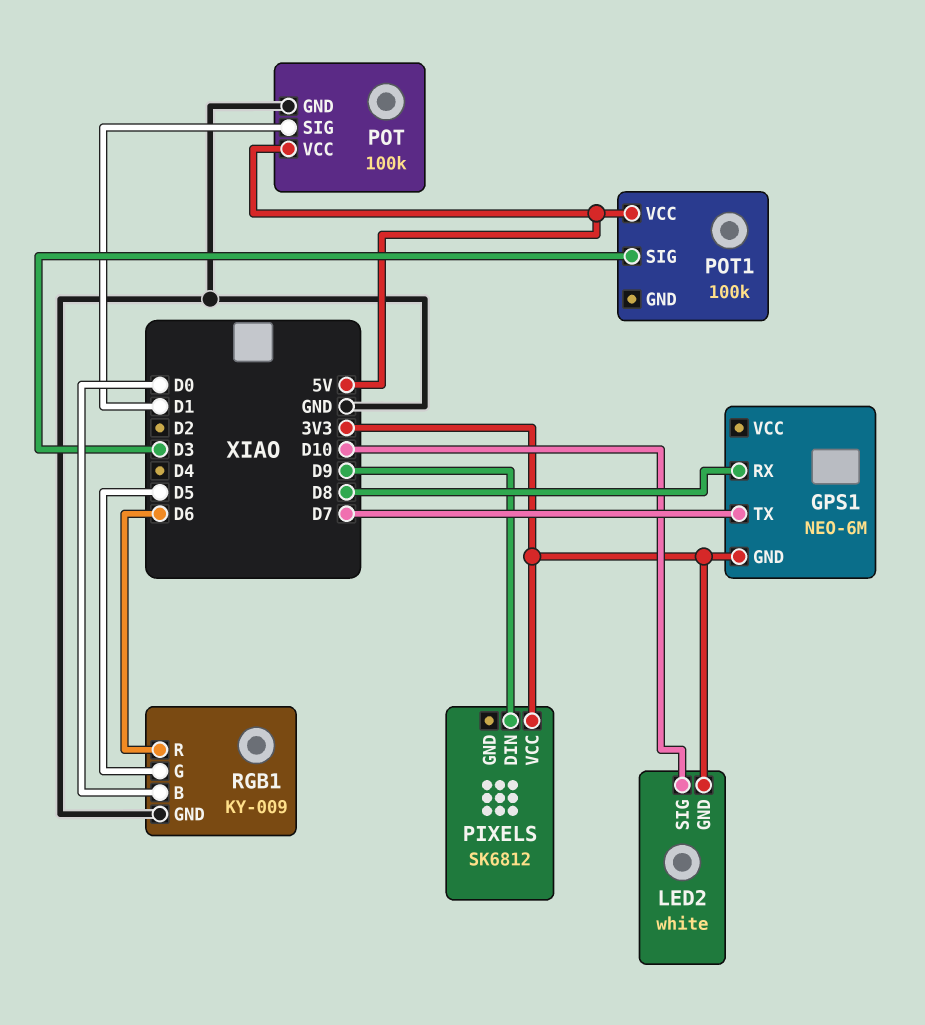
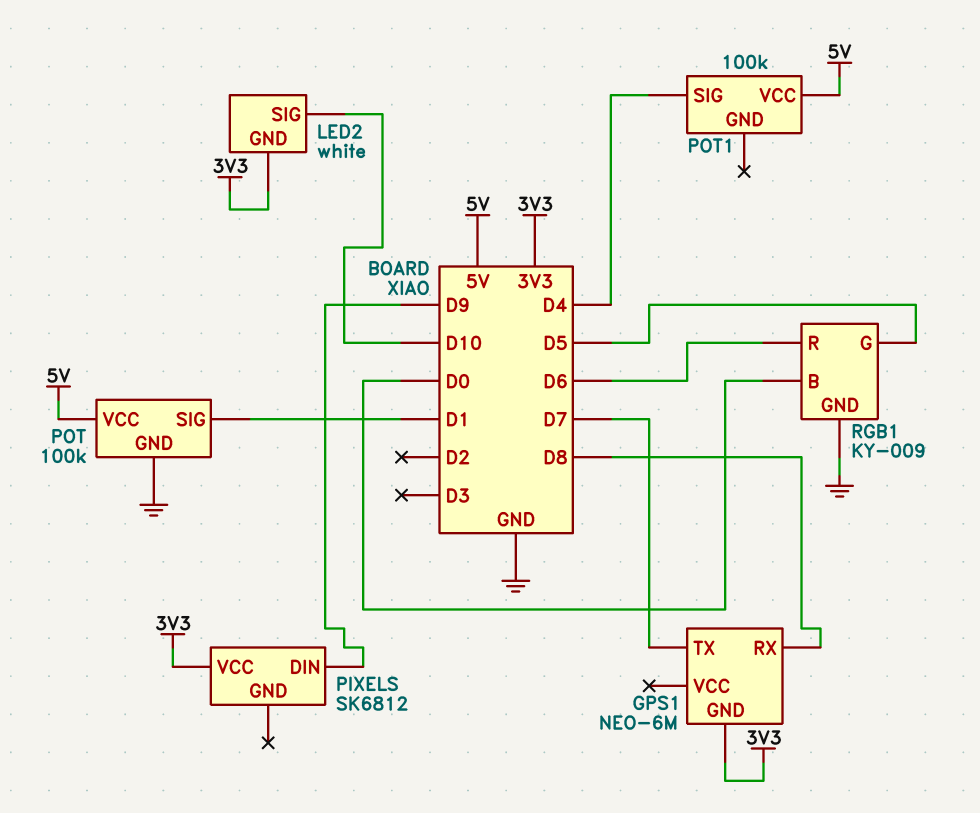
POT1 pin SIG: D3 -> D4

